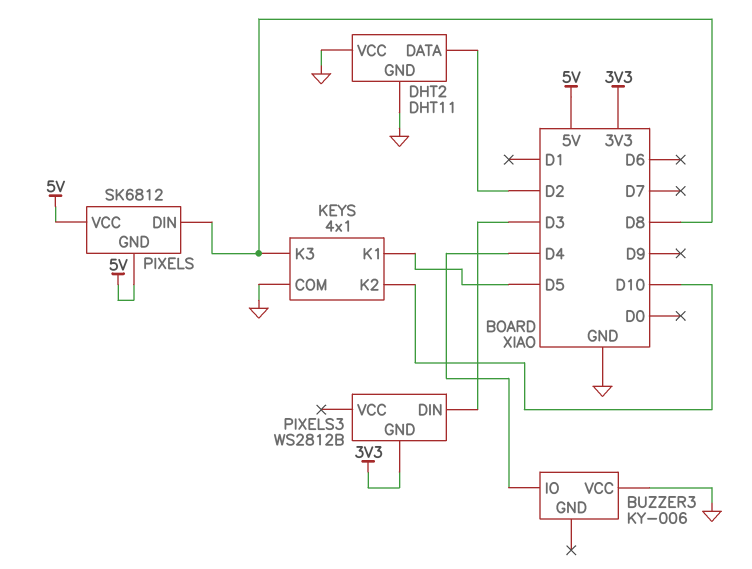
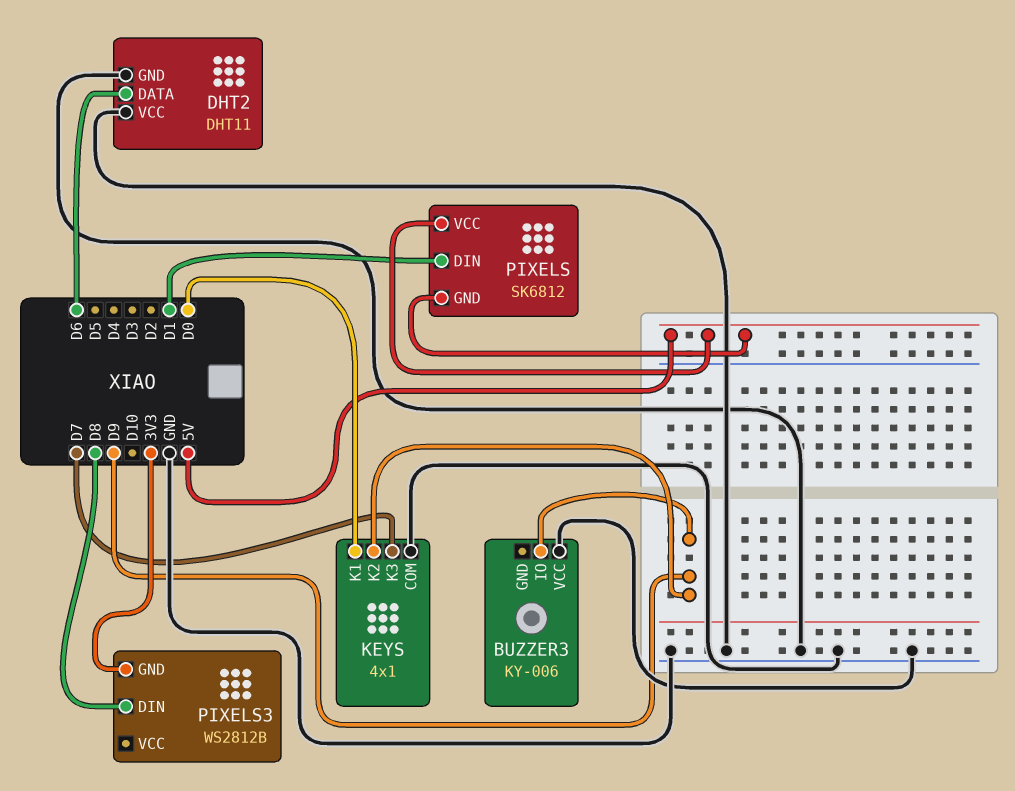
BUZZER3 pin IO: D4 -> D9
DHT2 pin DATA: D2 -> D6
KEYS pin K1: D5 -> D0
KEYS pin K2: D10 -> D9
KEYS pin K3: D8 -> D7
PIXELS pin DIN: D8 -> D1
PIXELS3 pin DIN: D3 -> D8

